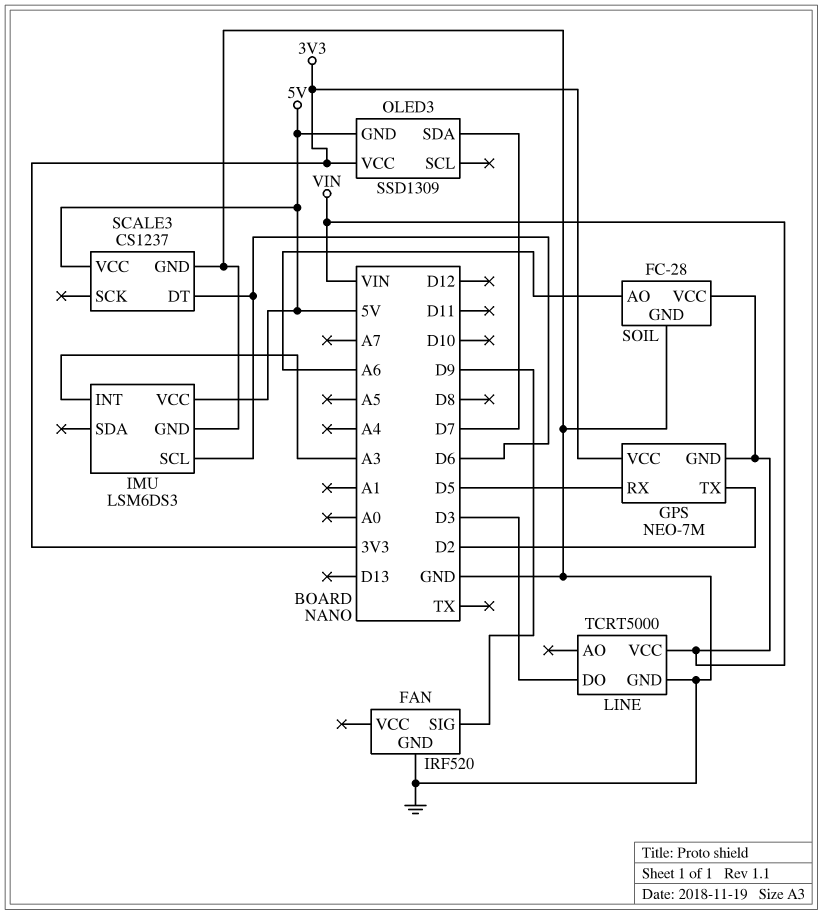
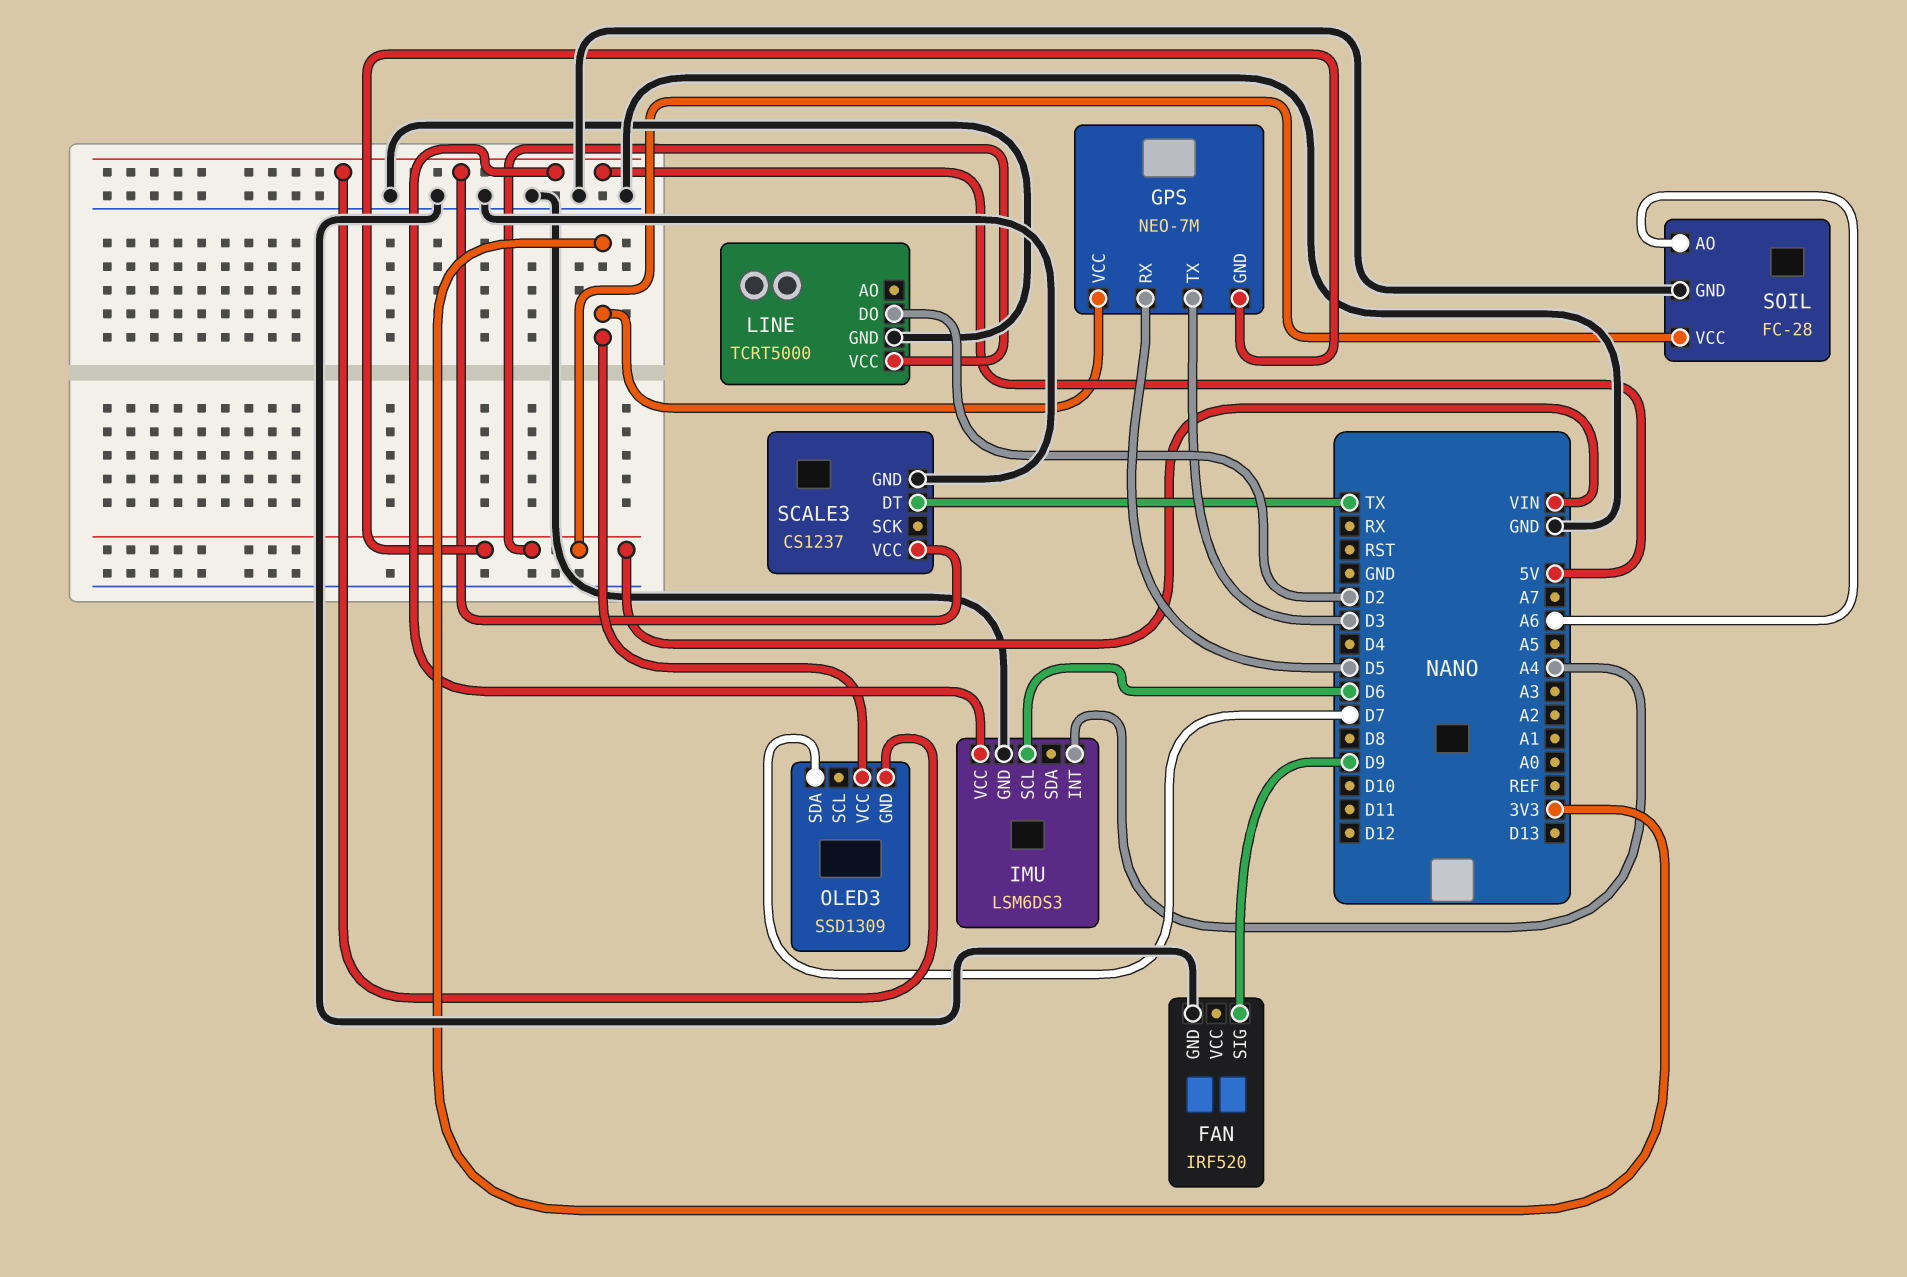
GPS pin TX: D2 -> D3
IMU pin INT: A3 -> A4
LINE pin DO: D3 -> D2
SCALE3 pin DT: D6 -> TX

